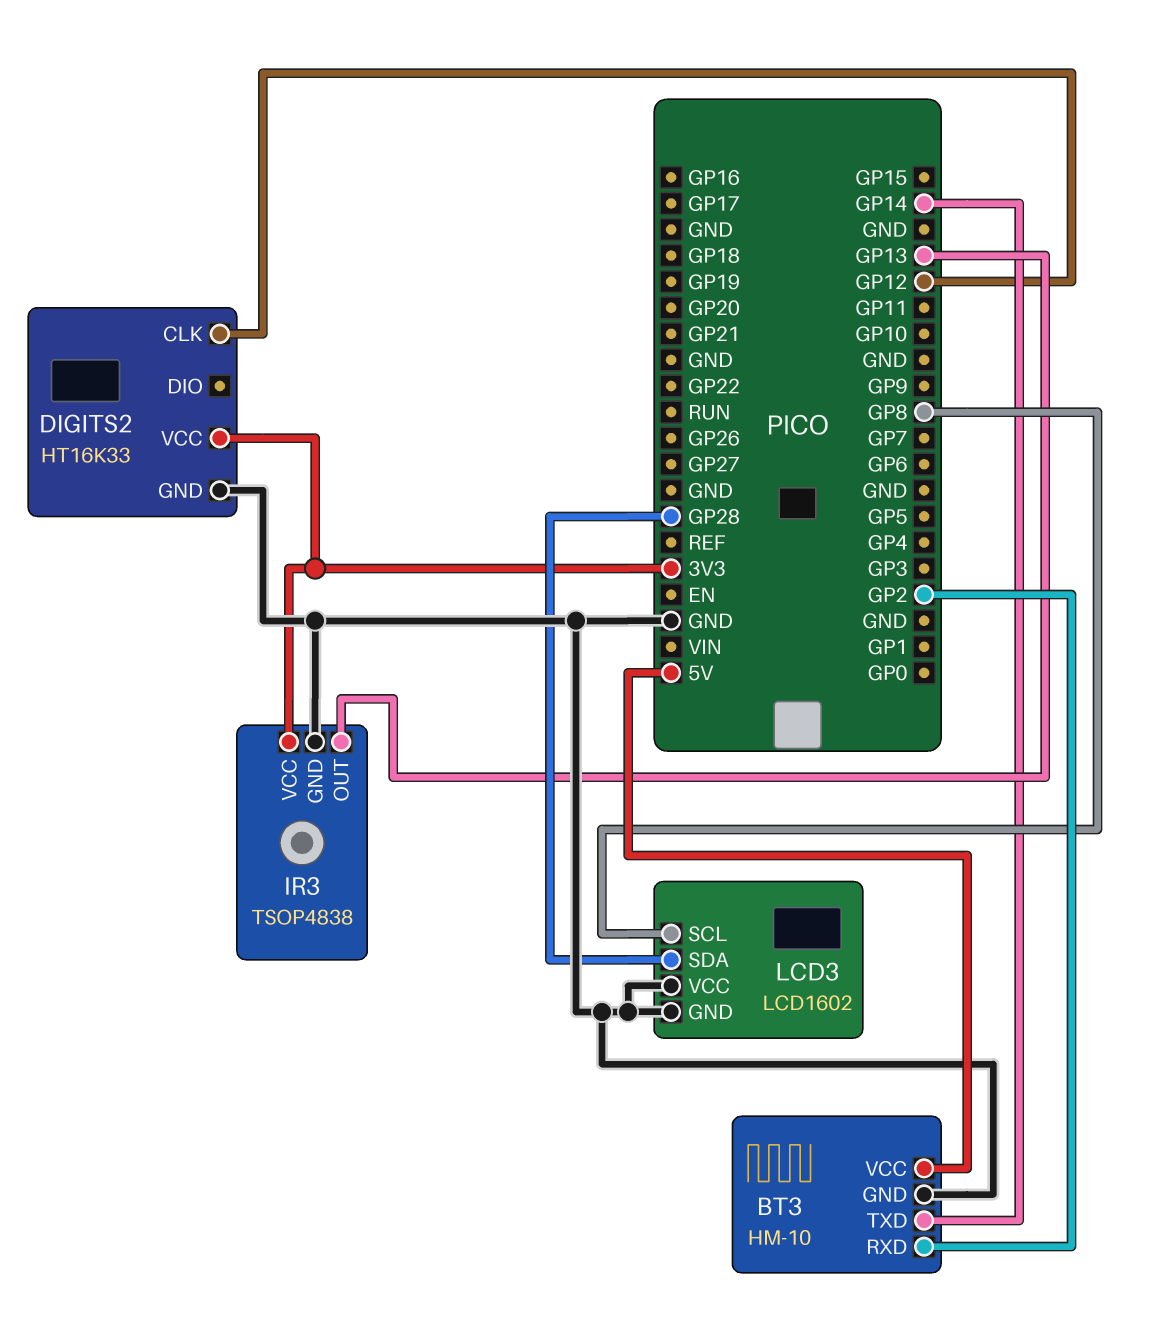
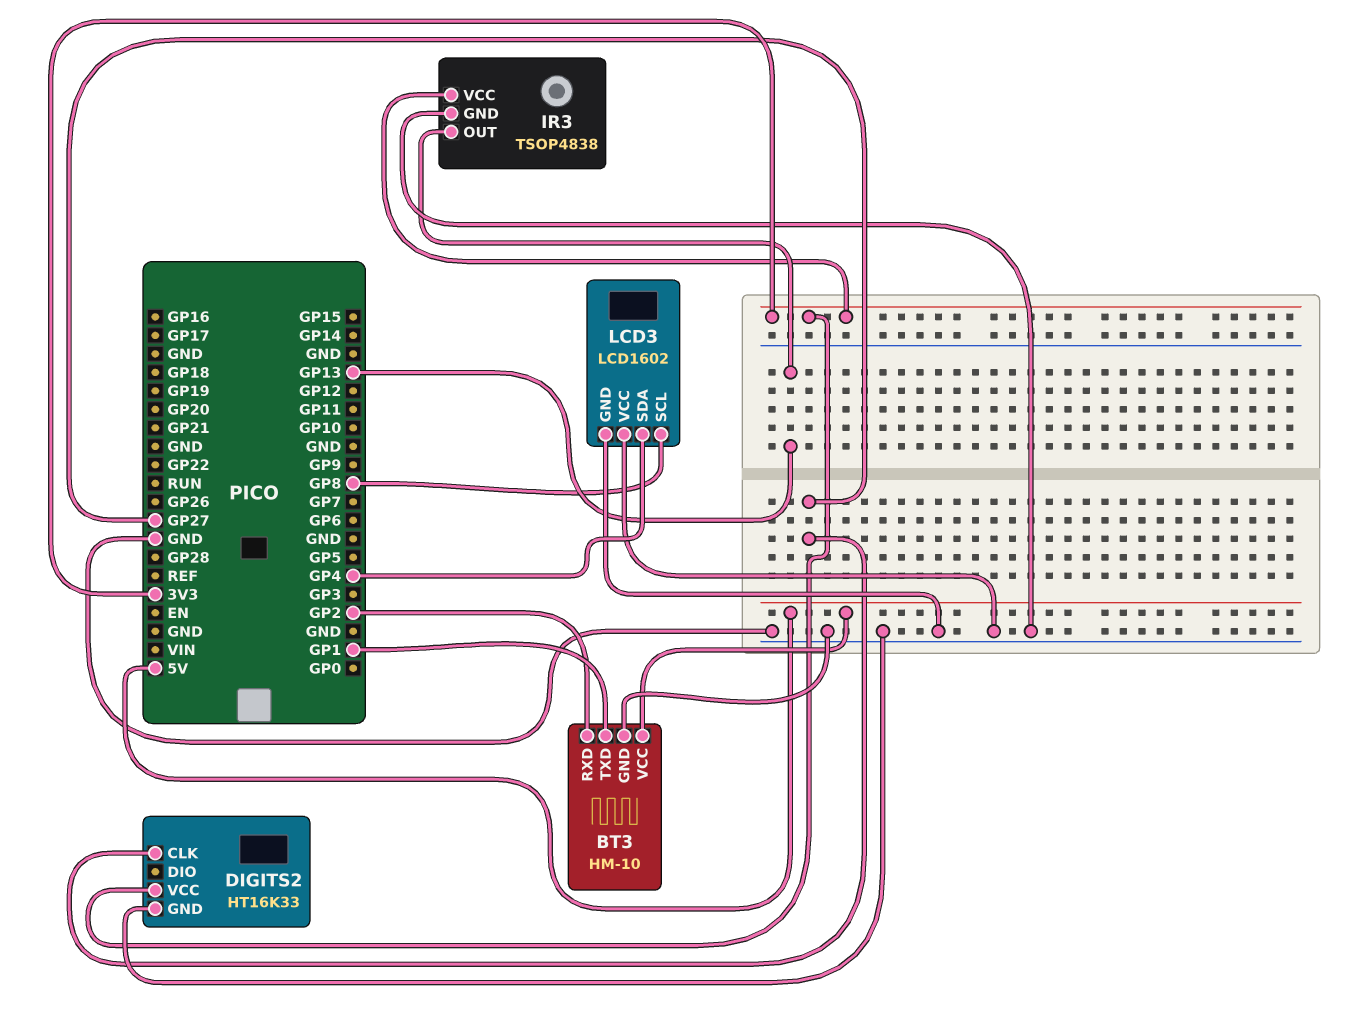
BT3 pin TXD: GP14 -> GP1
DIGITS2 pin CLK: GP12 -> GP27
LCD3 pin SDA: GP28 -> GP4

